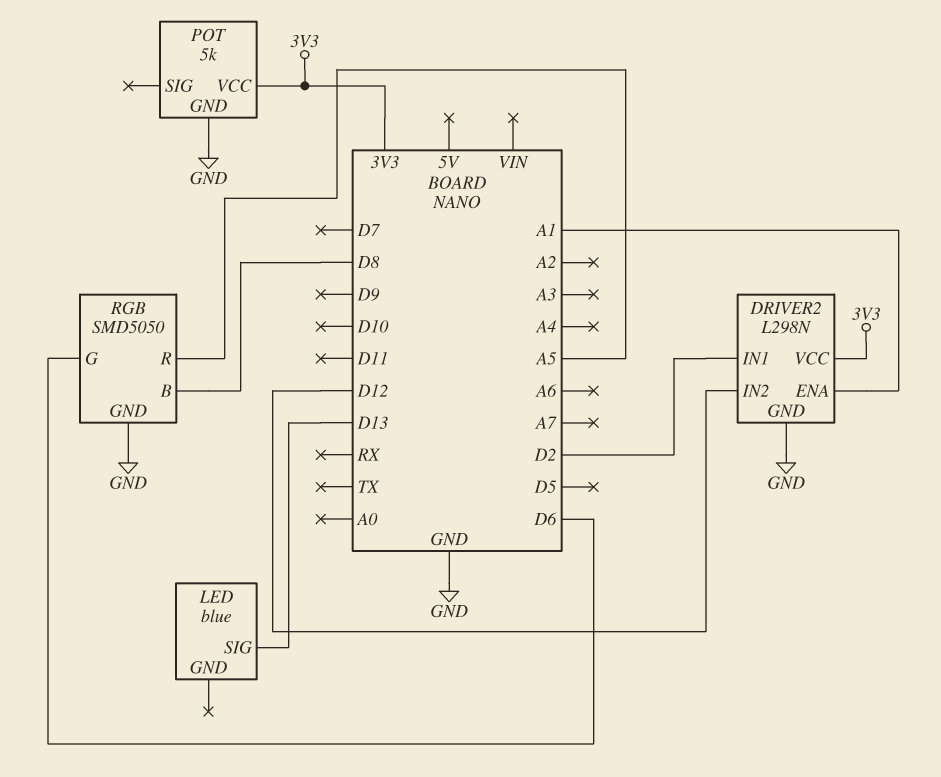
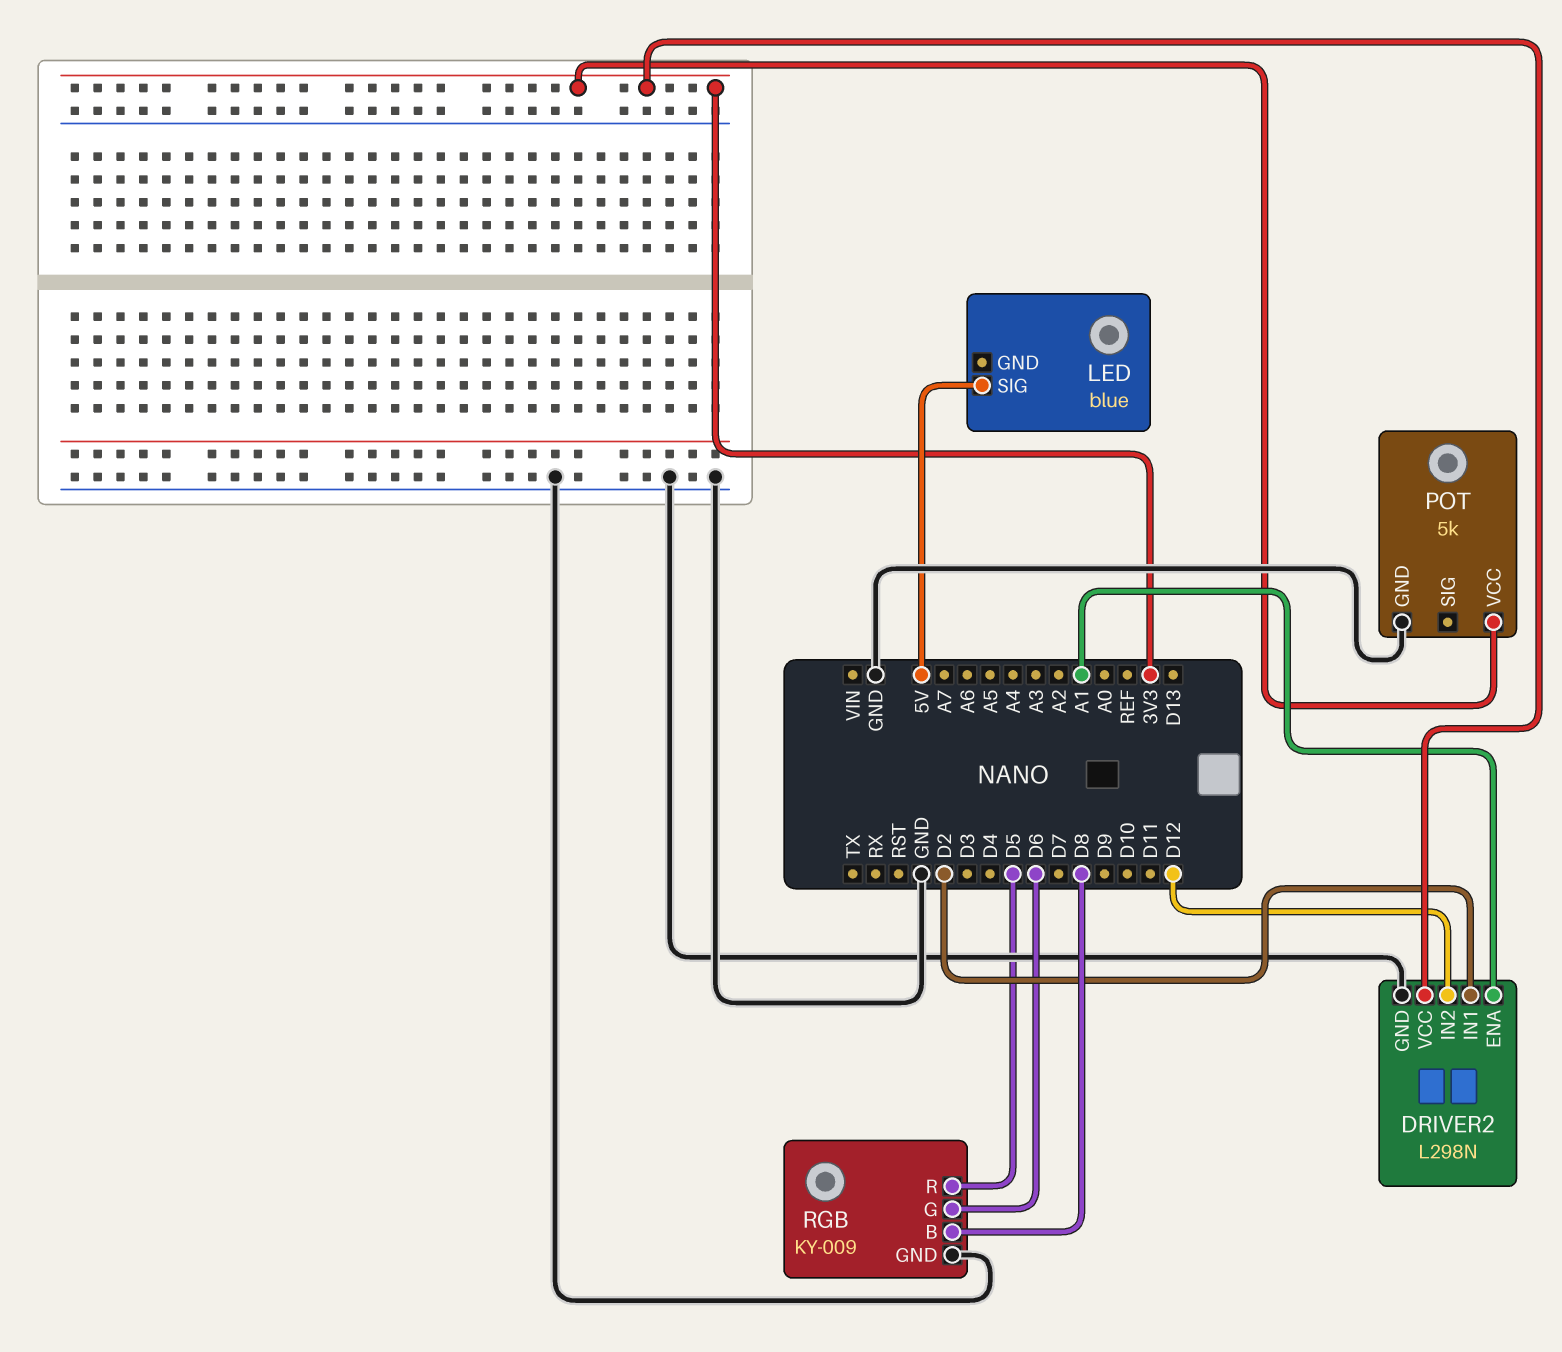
LED pin SIG: D13 -> 5V
RGB: SMD5050 -> KY-009
RGB pin R: A5 -> D5

